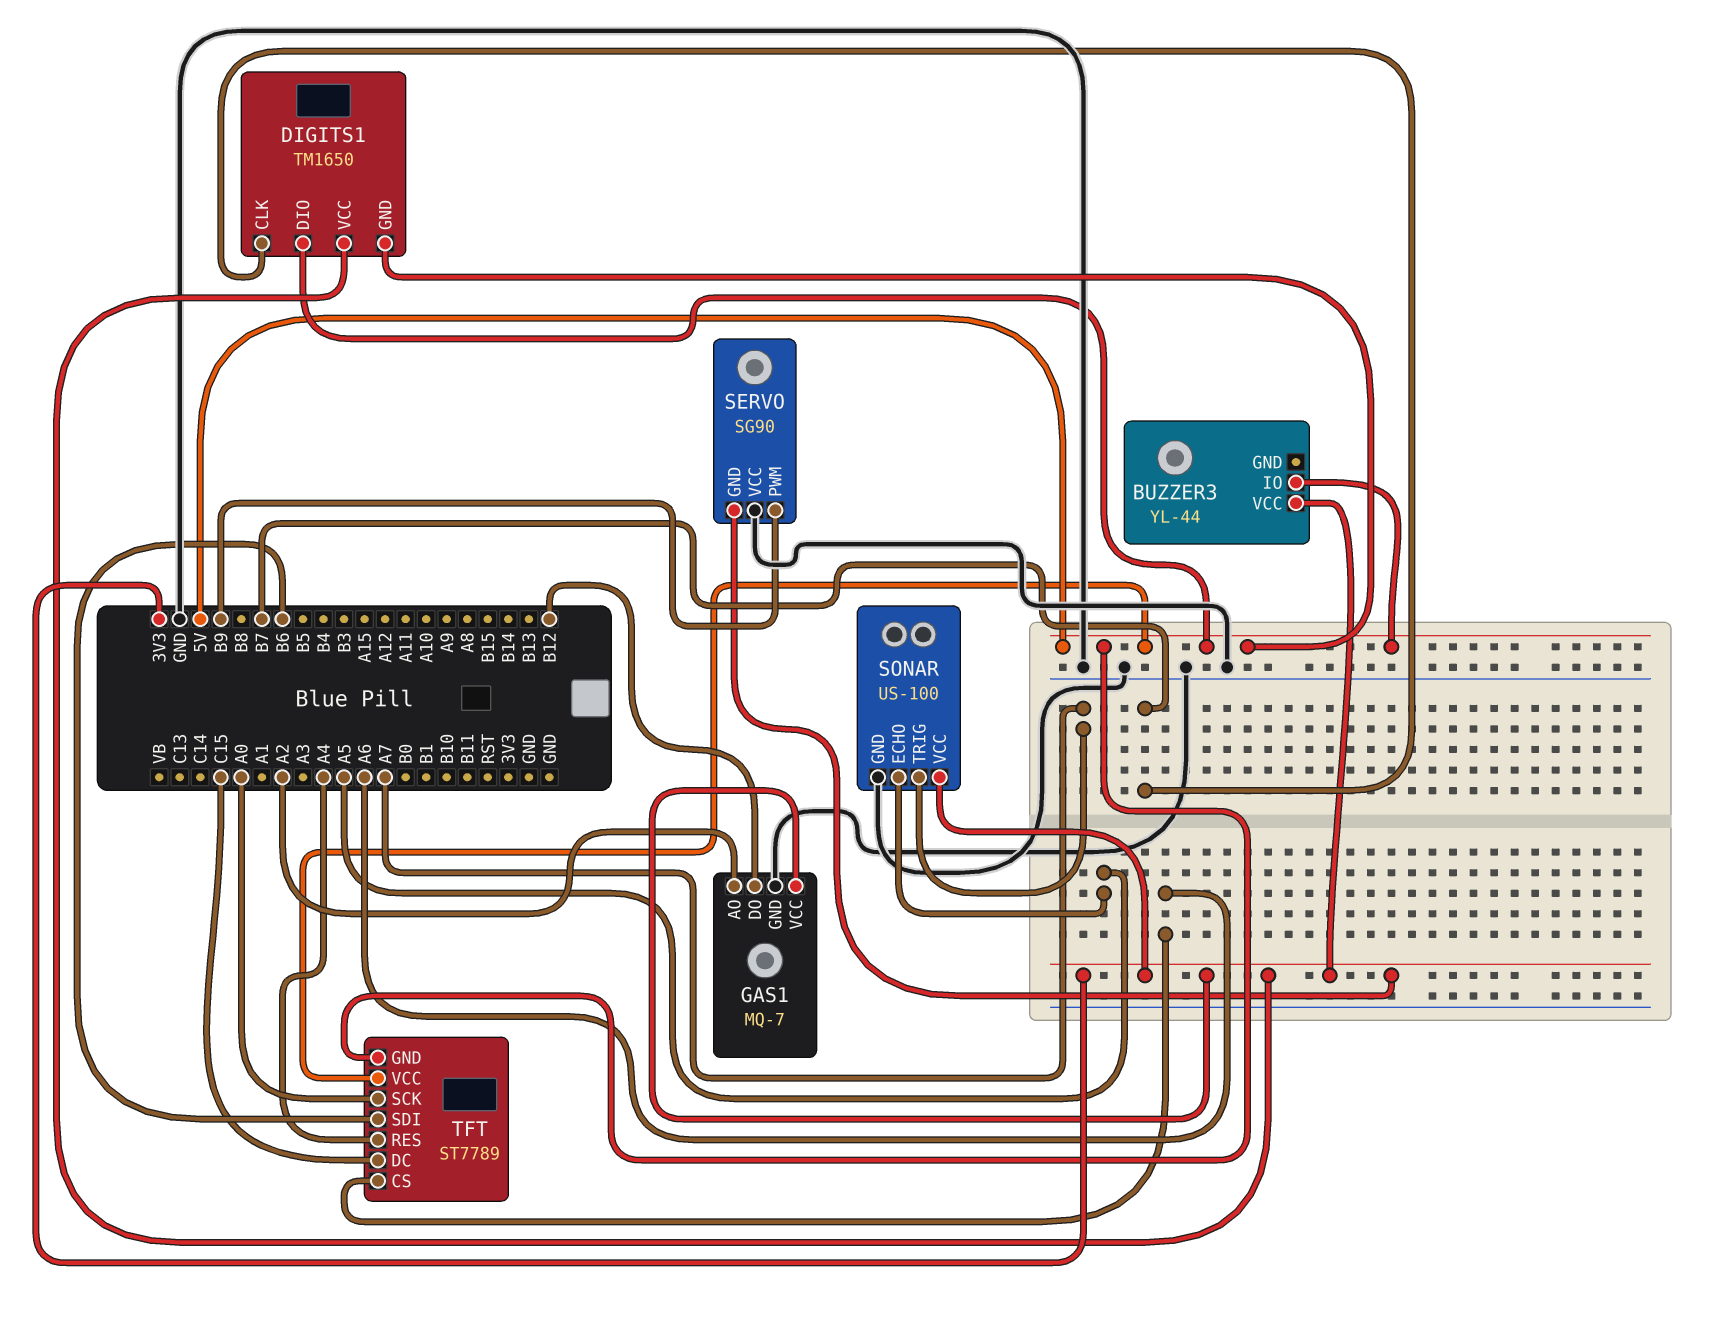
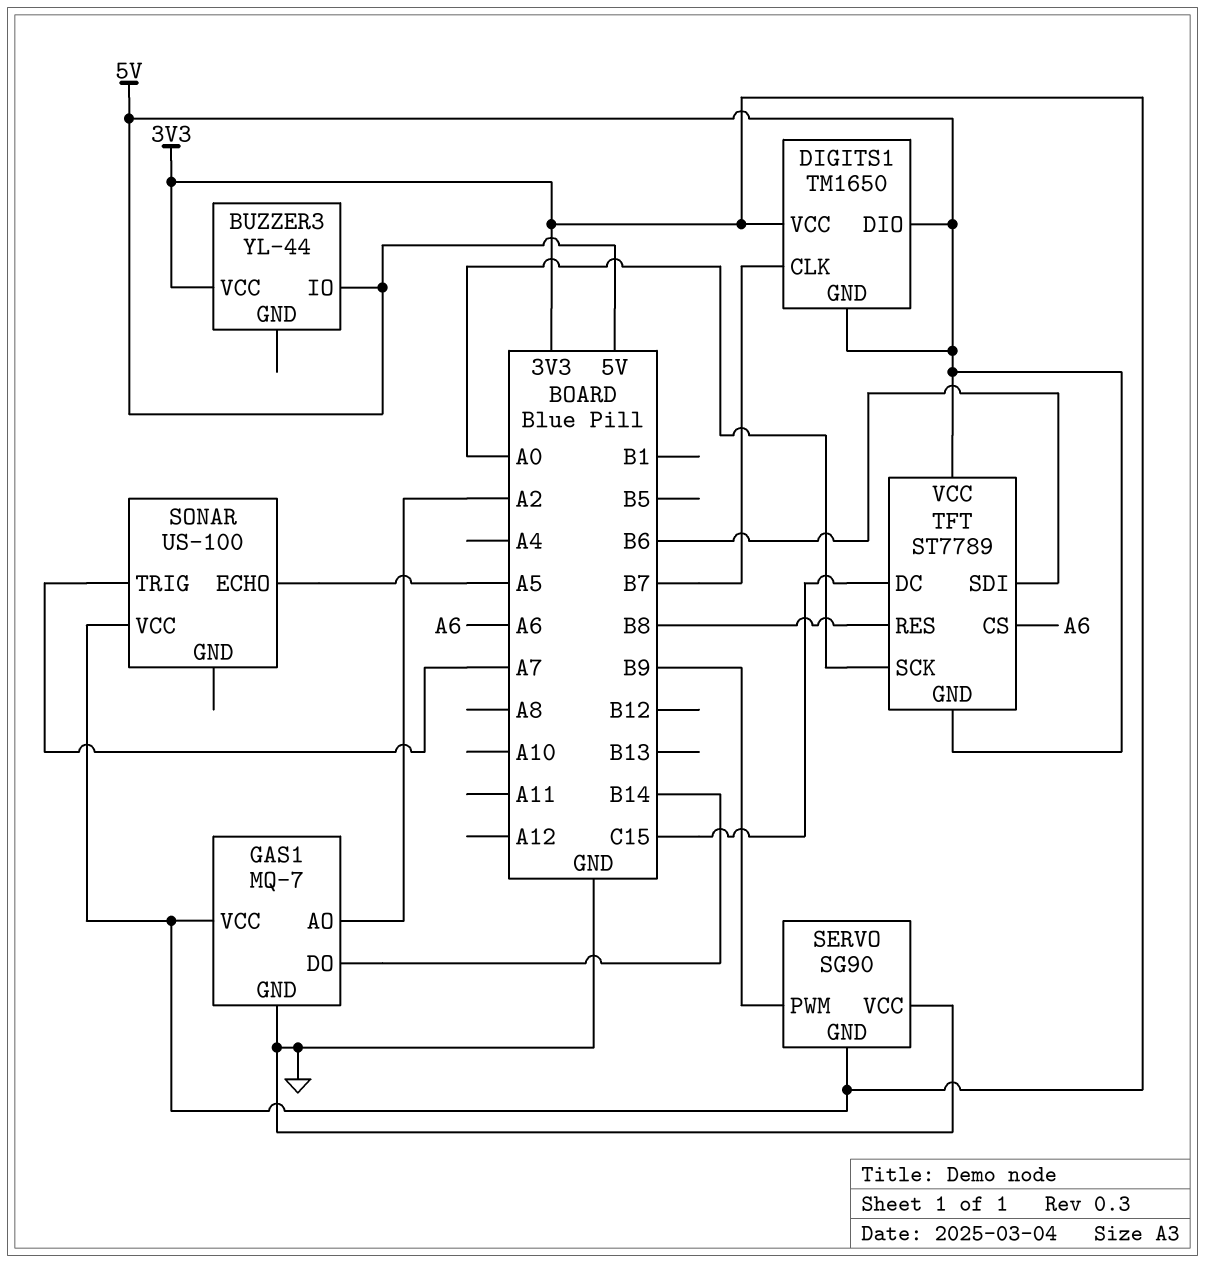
GAS1 pin DO: B12 -> B14
SONAR pin GND: GND -> none
TFT pin RES: A4 -> B8

